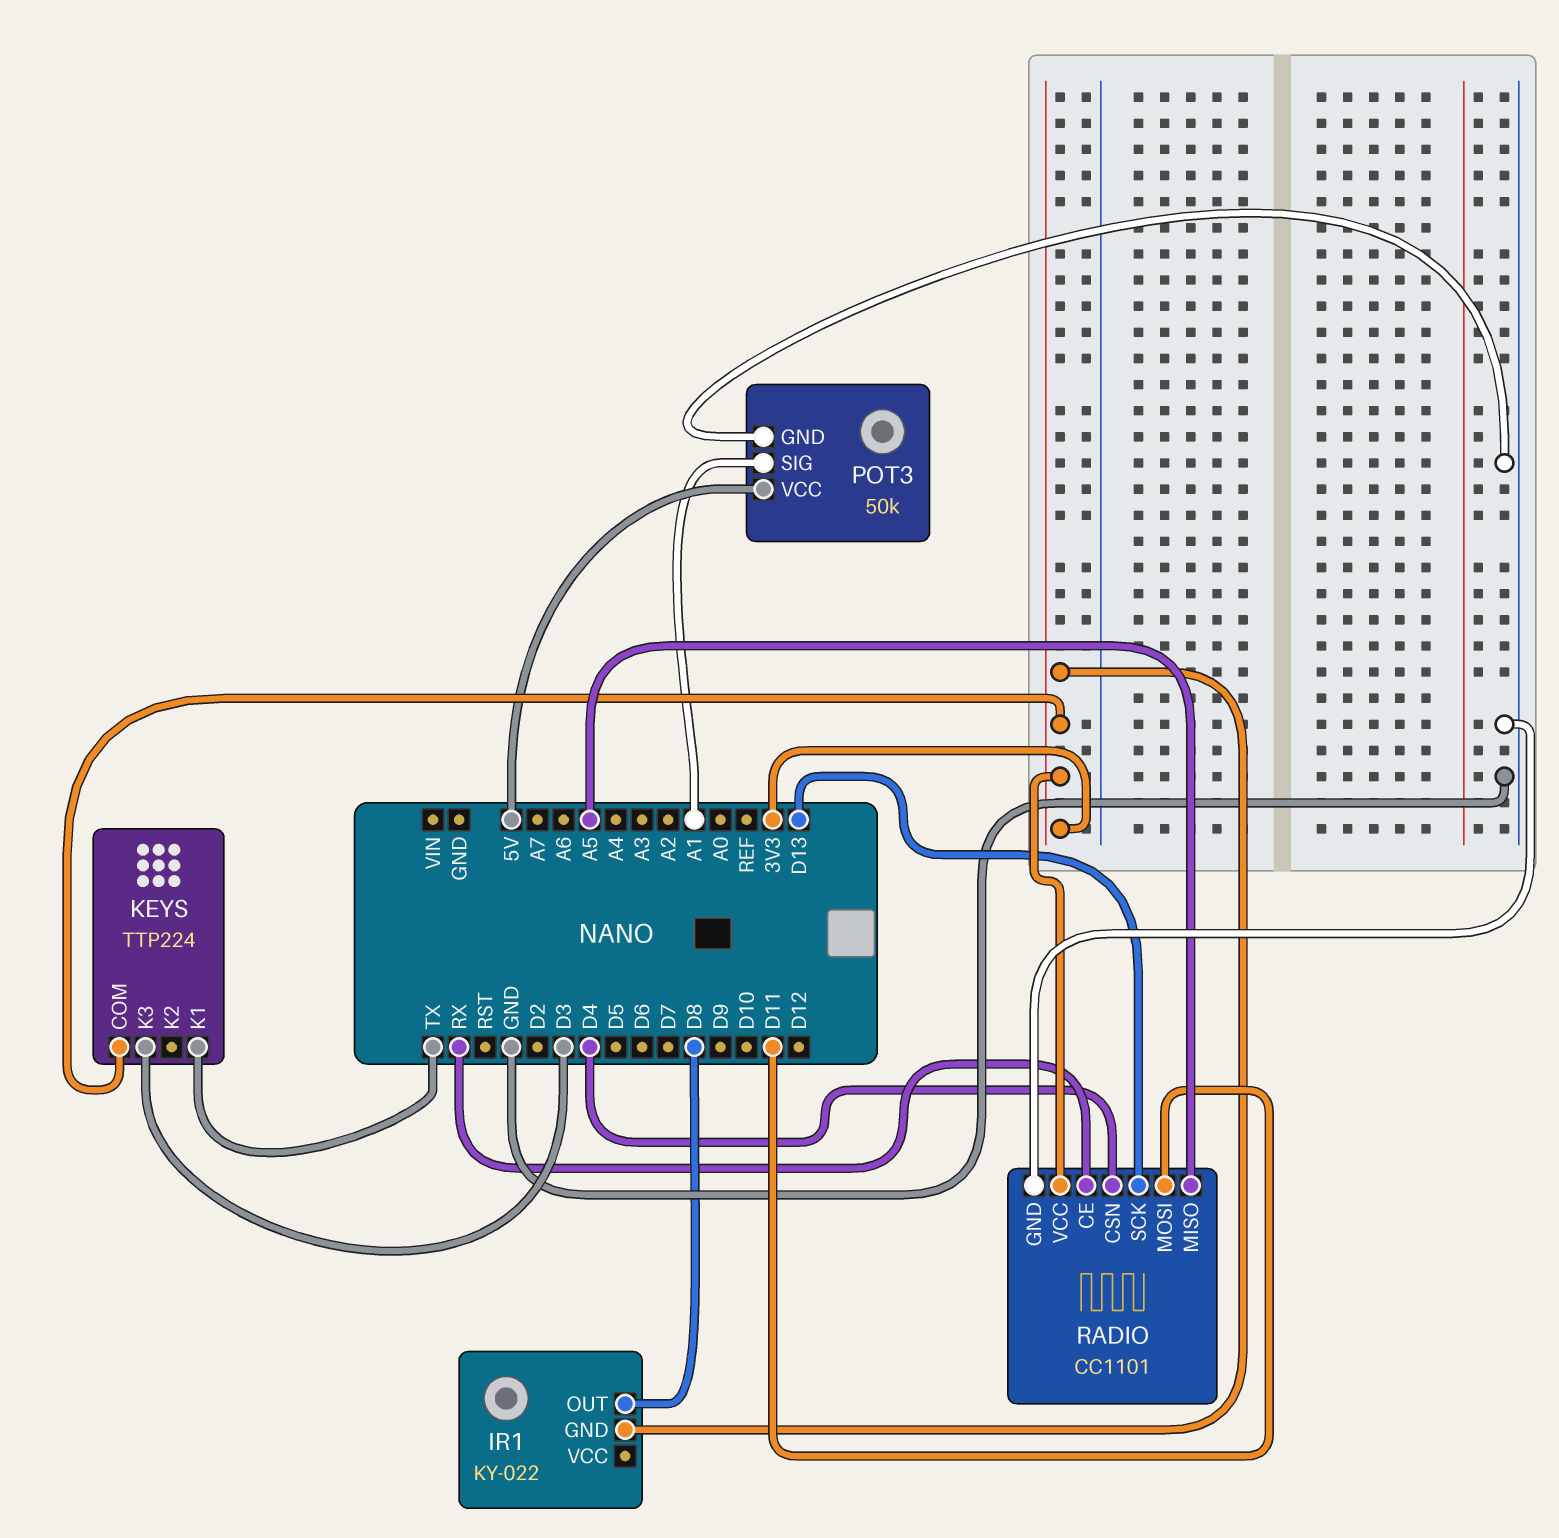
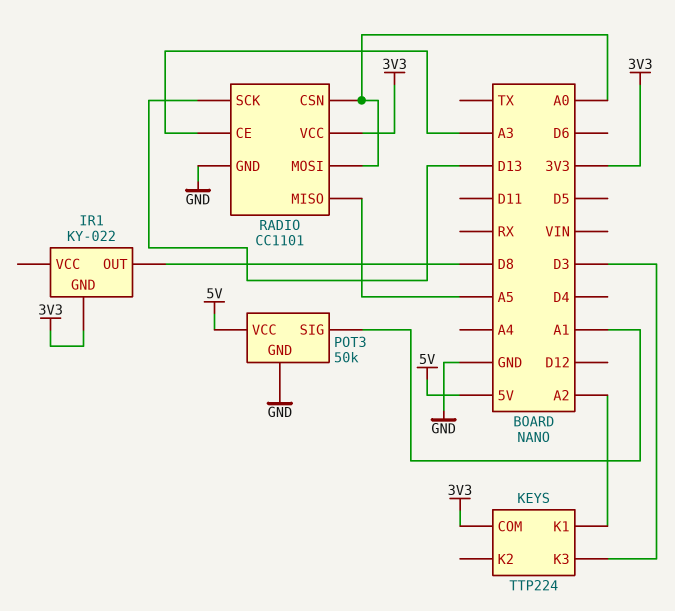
KEYS pin K1: TX -> A2
RADIO pin CE: RX -> A3
RADIO pin CSN: D4 -> A0
RADIO pin MOSI: D11 -> A0

